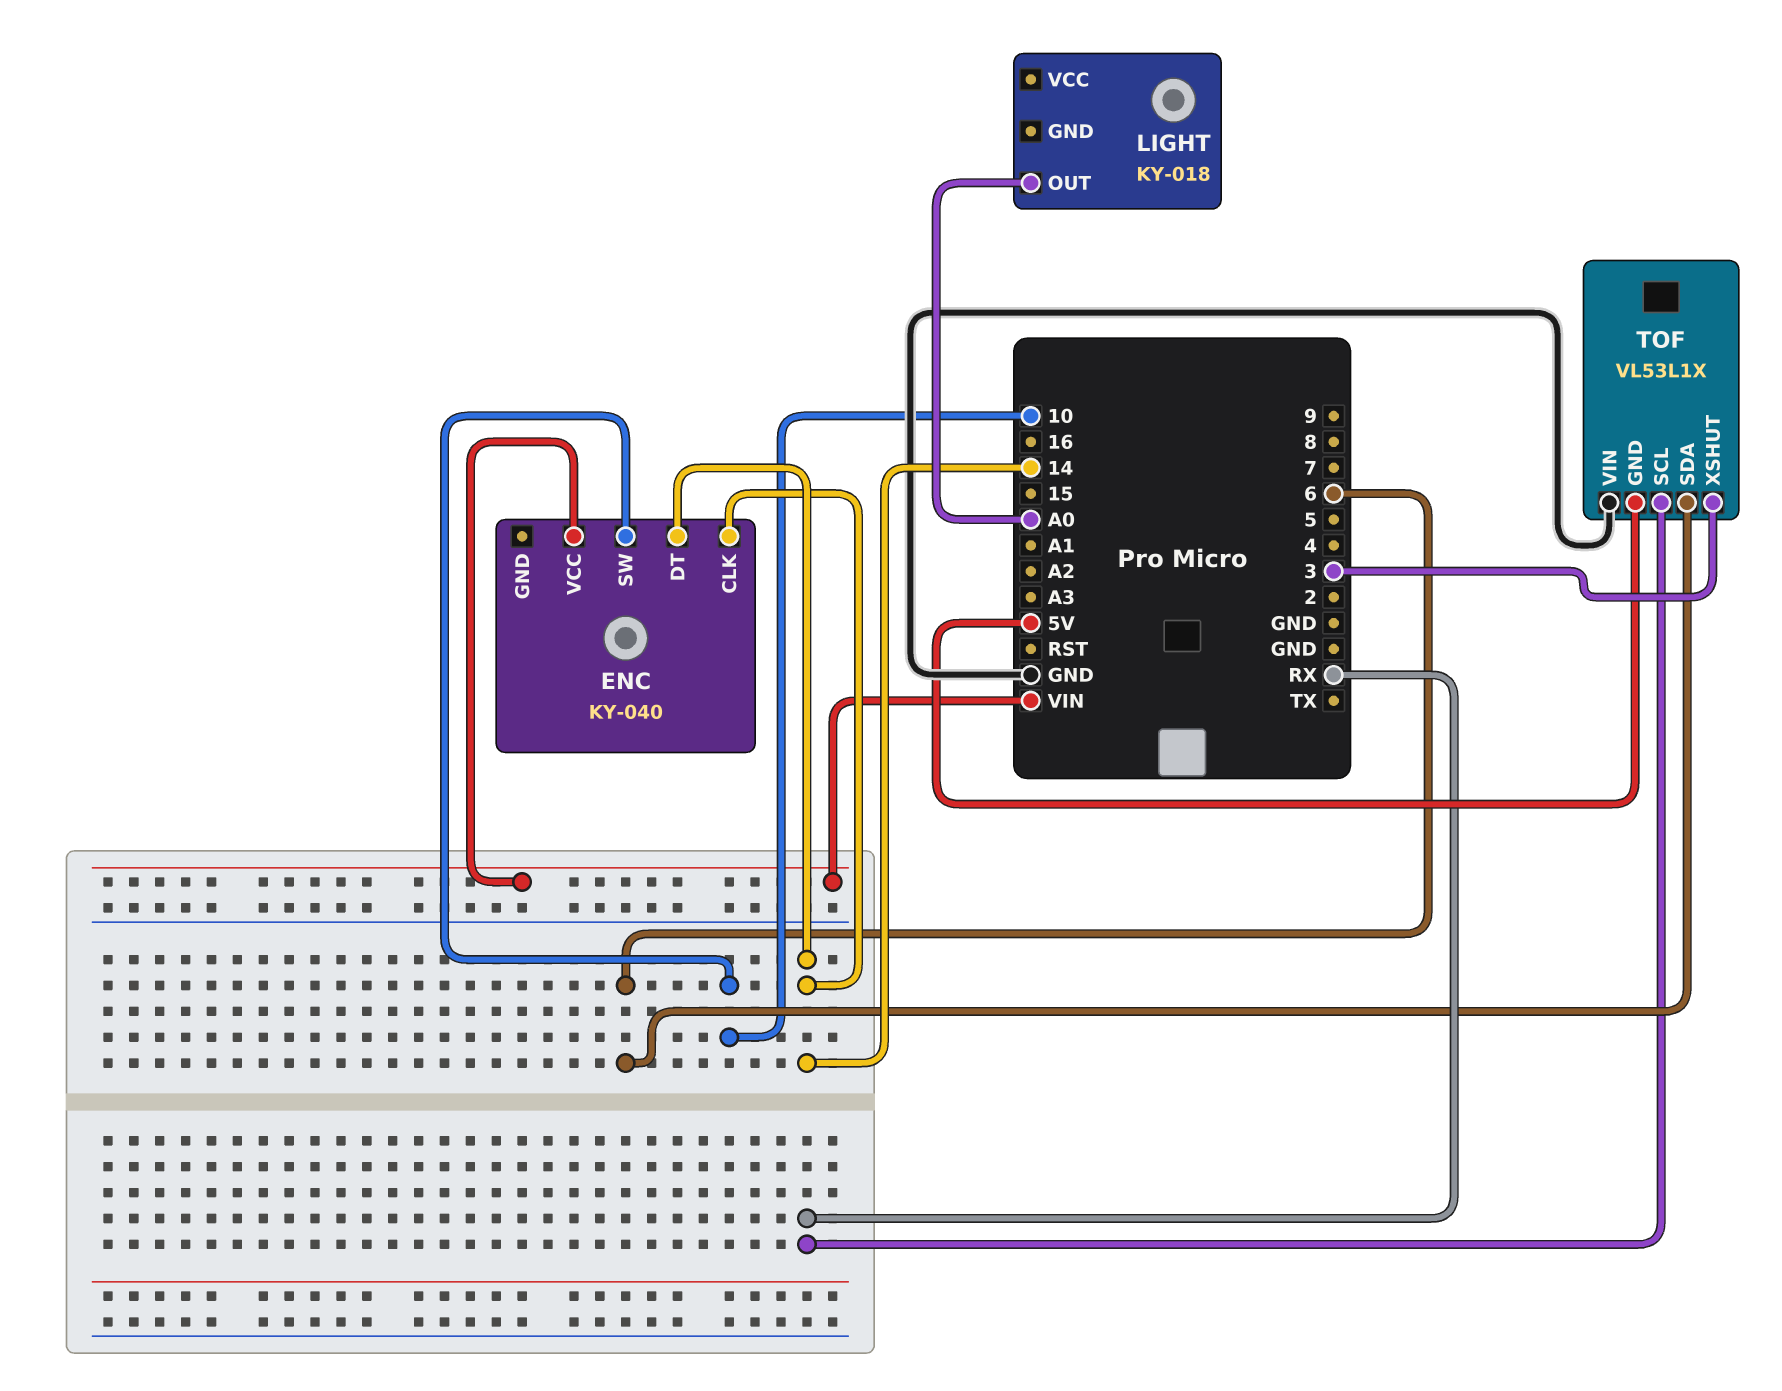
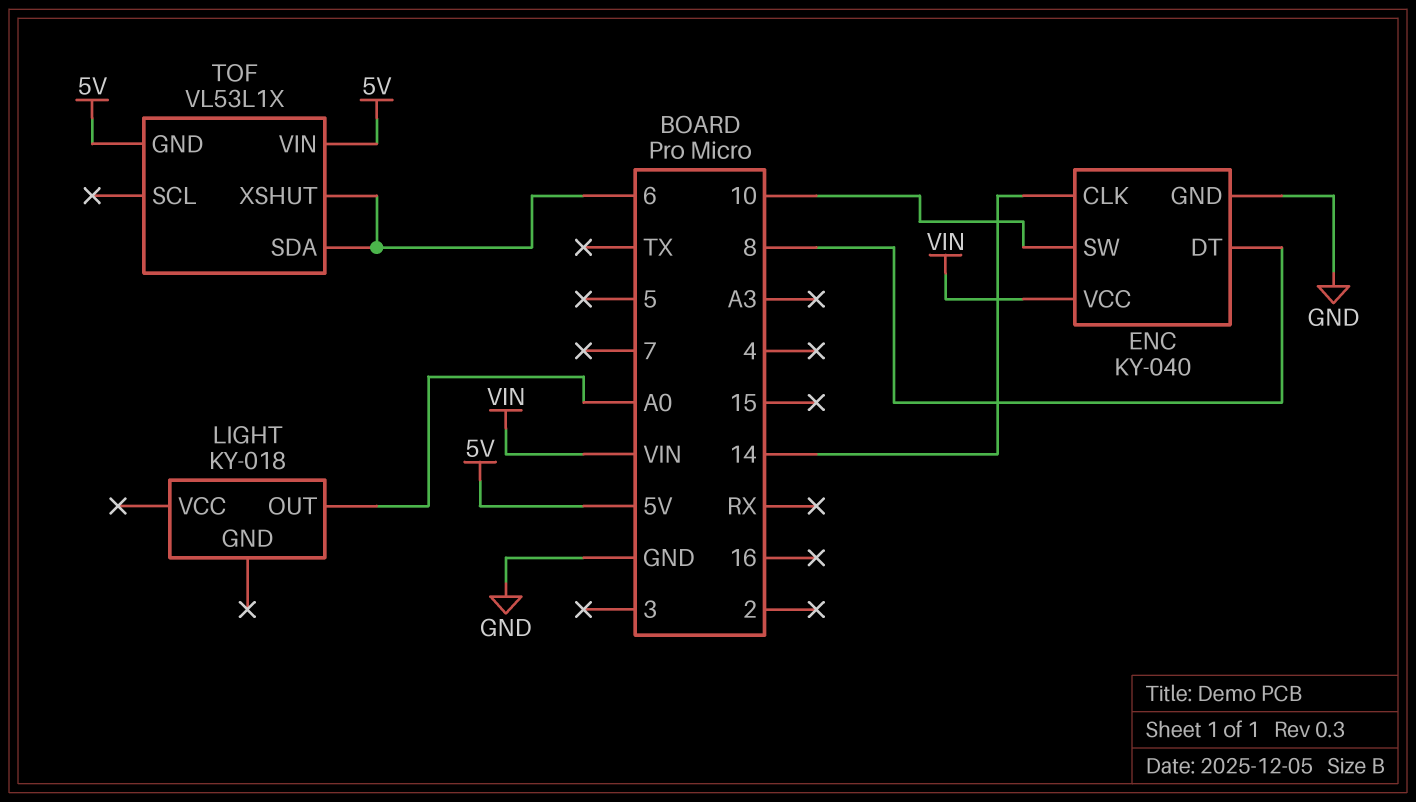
ENC pin DT: 14 -> 8
ENC pin GND: none -> GND
TOF pin SCL: RX -> none
TOF pin VIN: GND -> 5V
TOF pin XSHUT: 3 -> 6

